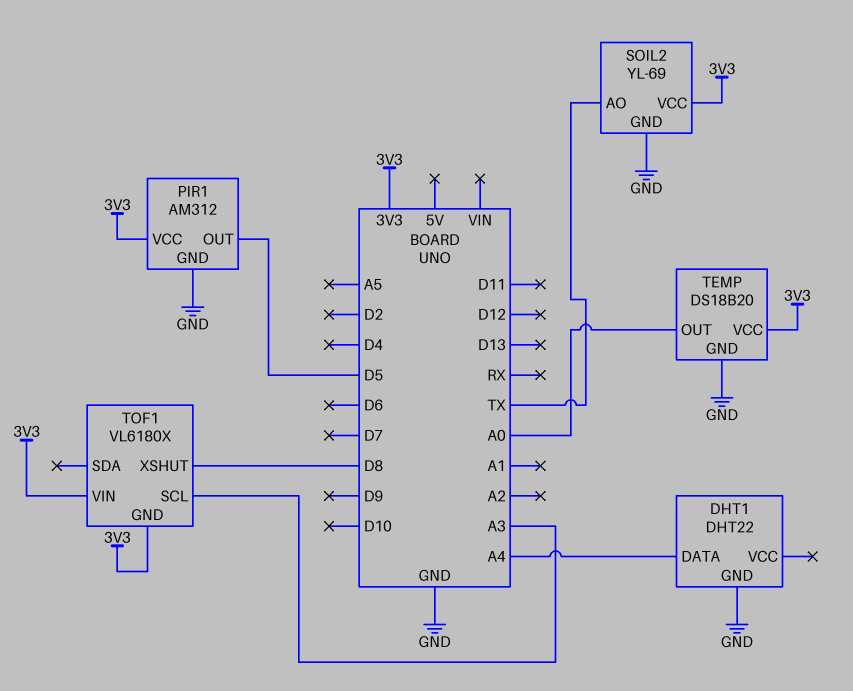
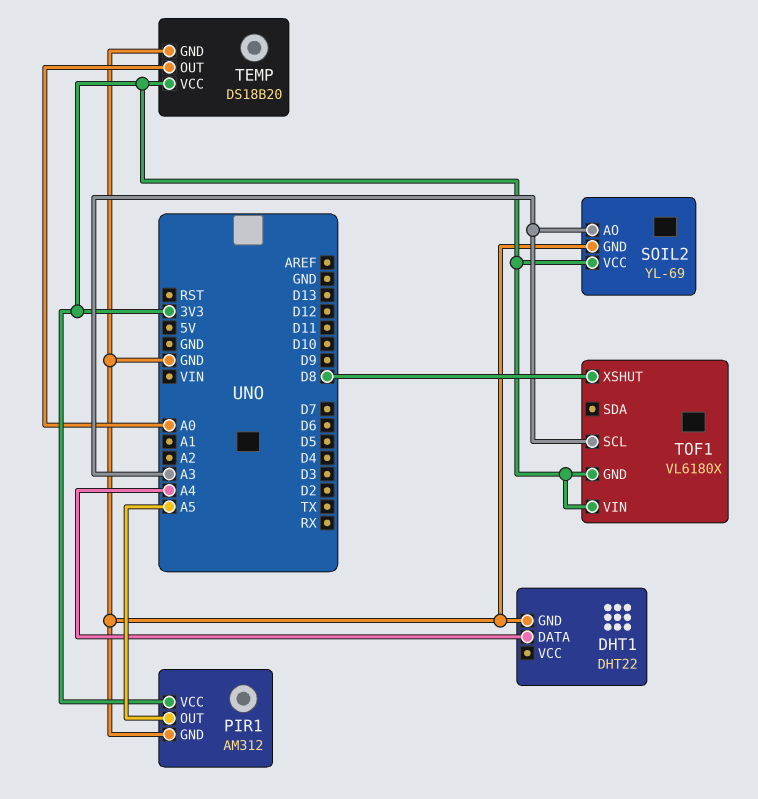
PIR1 pin OUT: D5 -> A5
SOIL2 pin AO: TX -> A3

